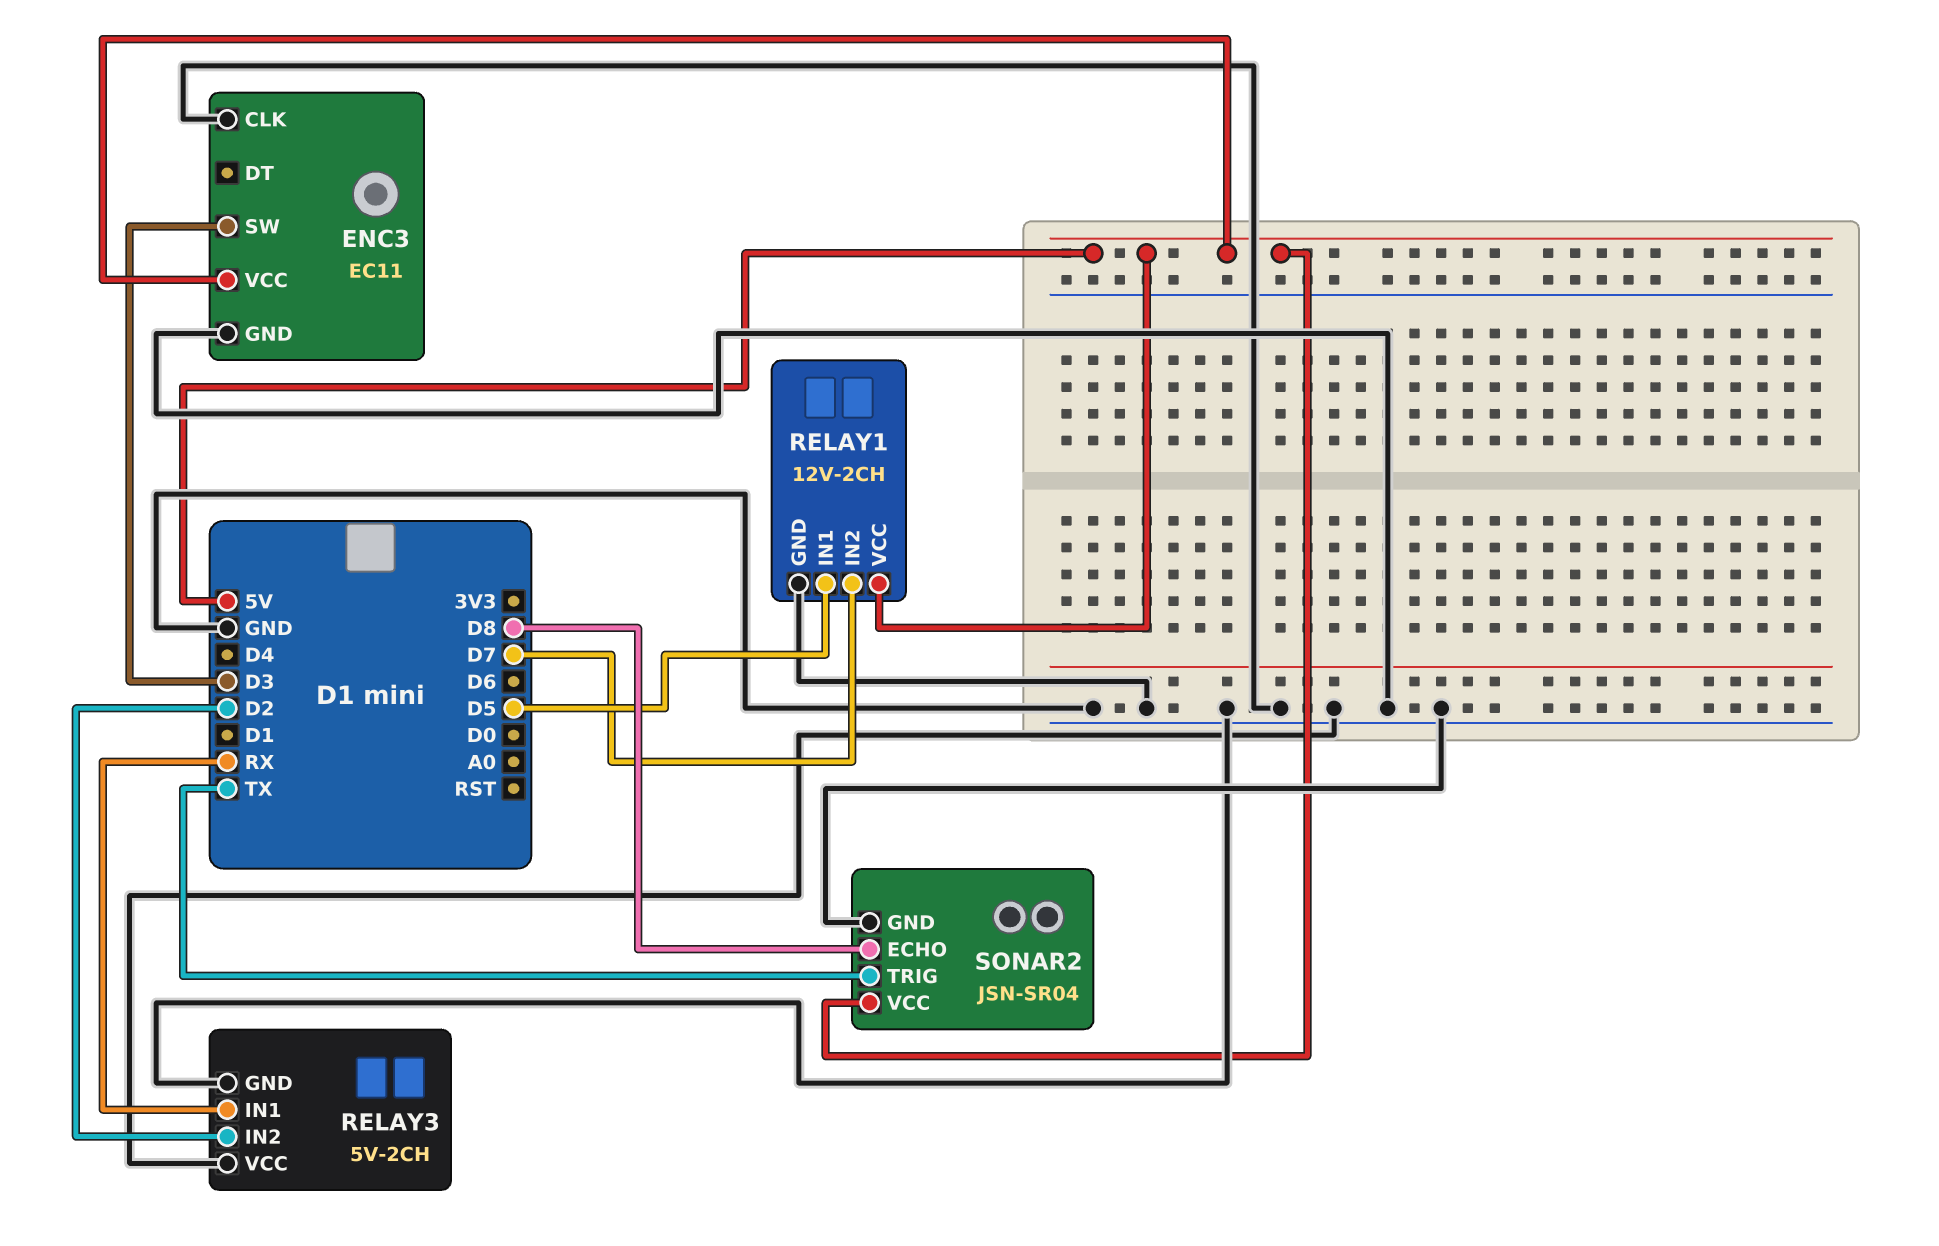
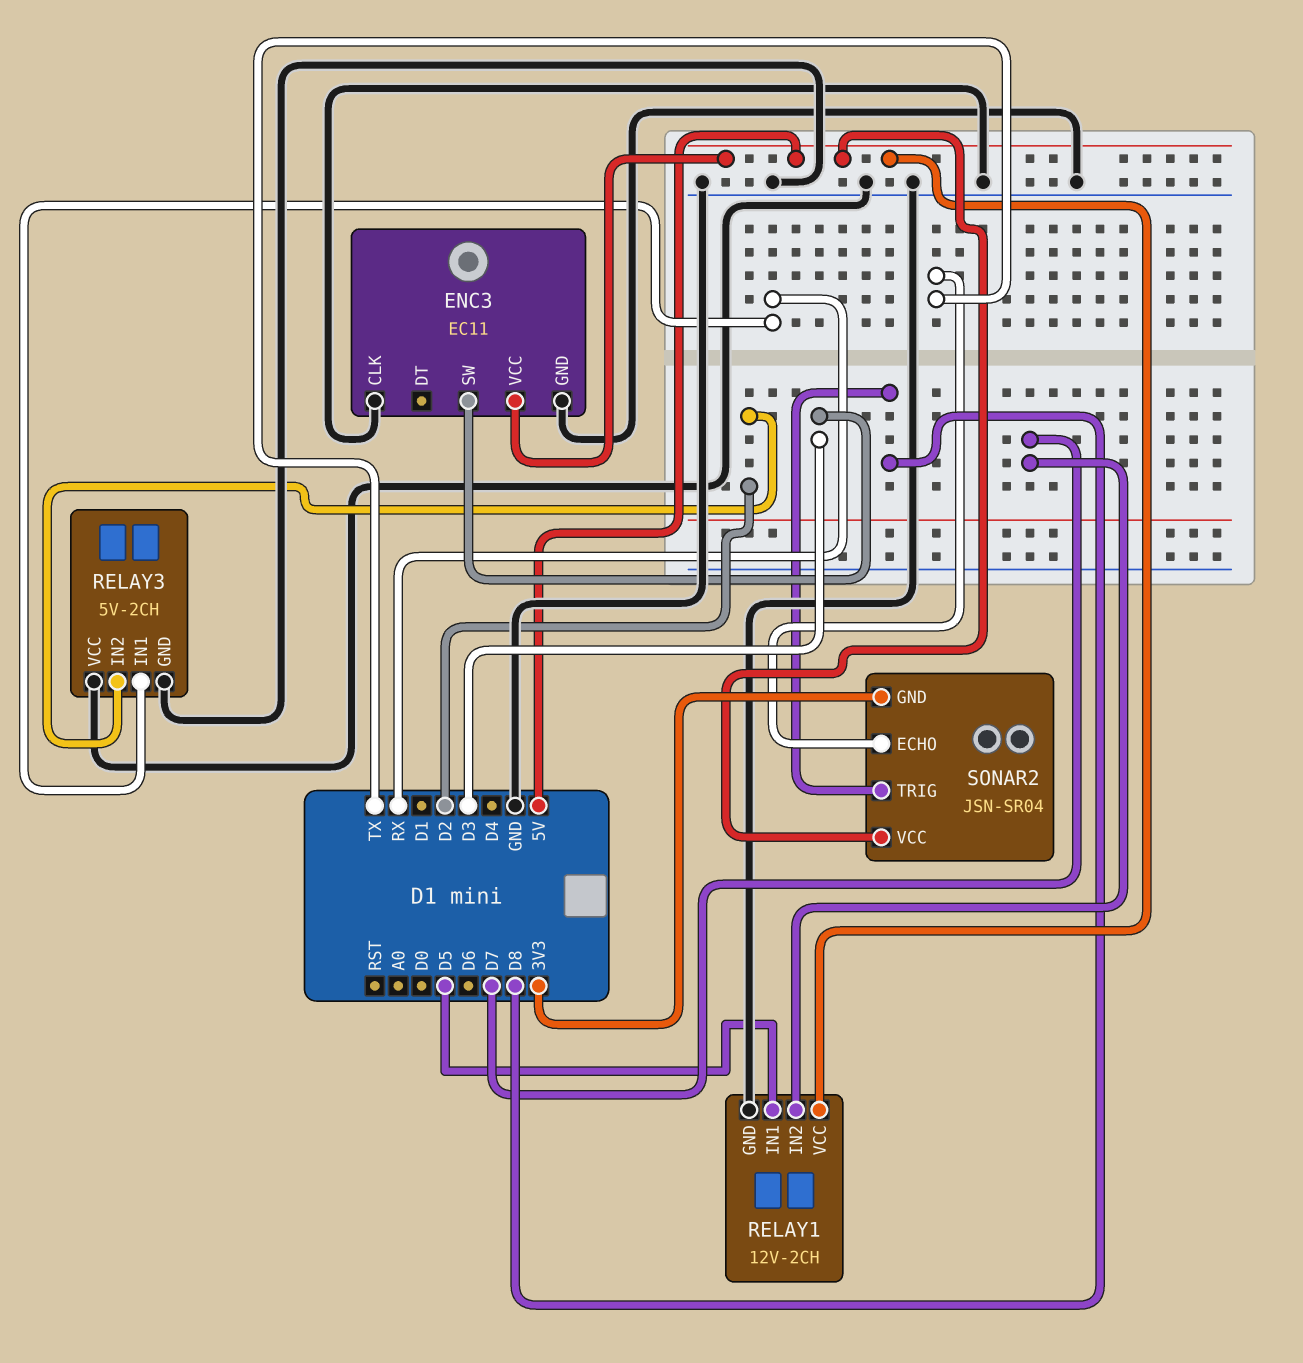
SONAR2 pin ECHO: D8 -> TX
SONAR2 pin GND: GND -> 3V3
SONAR2 pin TRIG: TX -> D8

